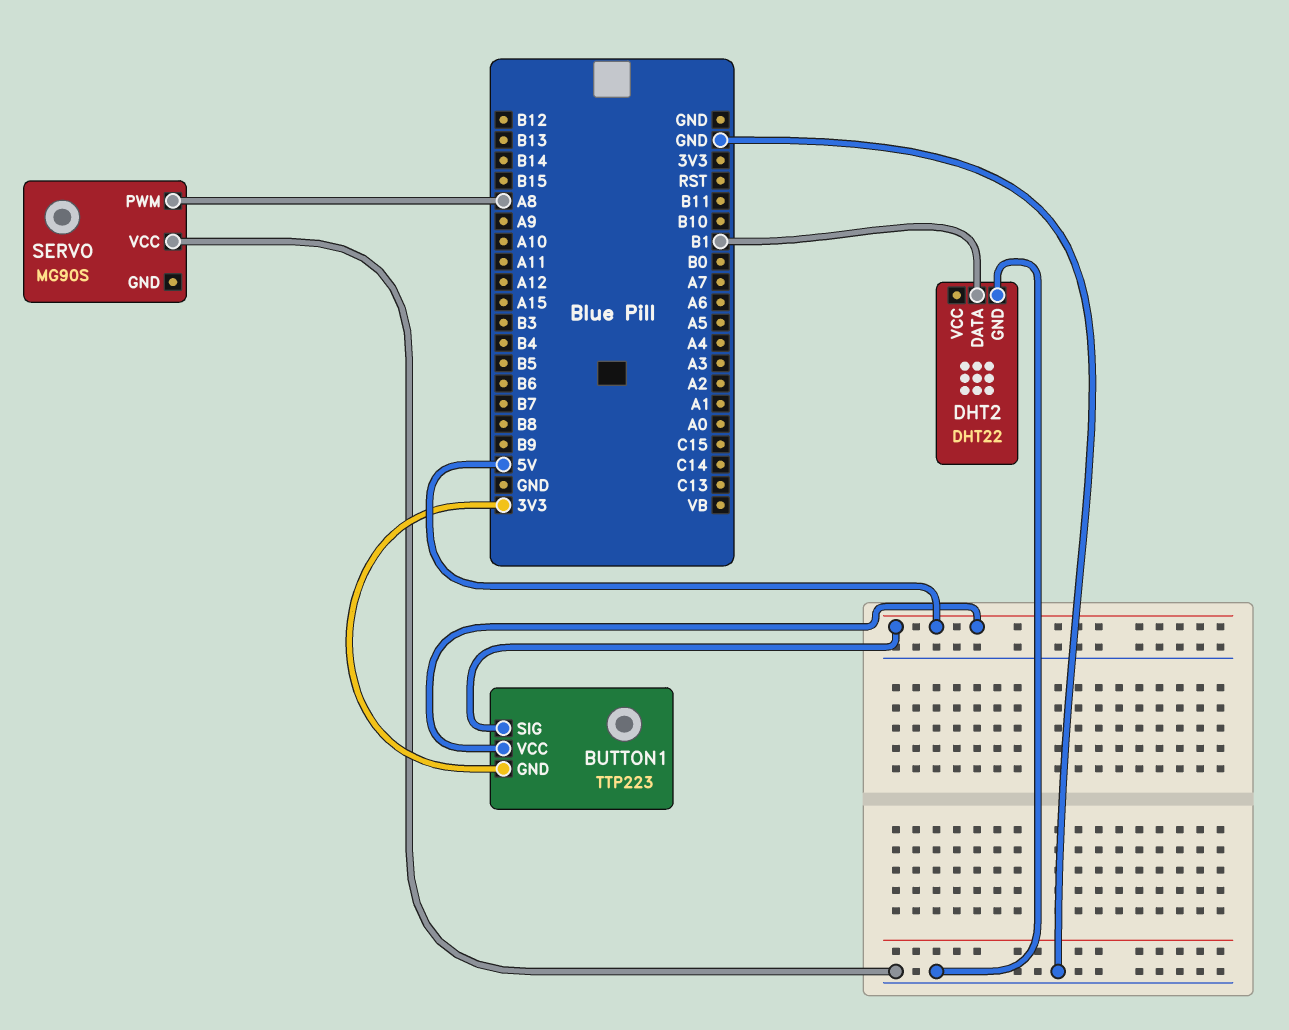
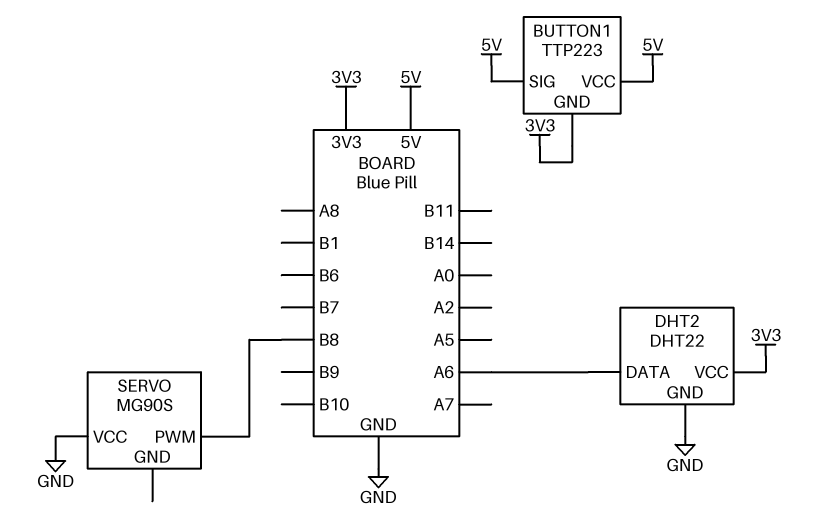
DHT2 pin DATA: B1 -> A6
DHT2 pin VCC: none -> 3V3
SERVO pin PWM: A8 -> B8

